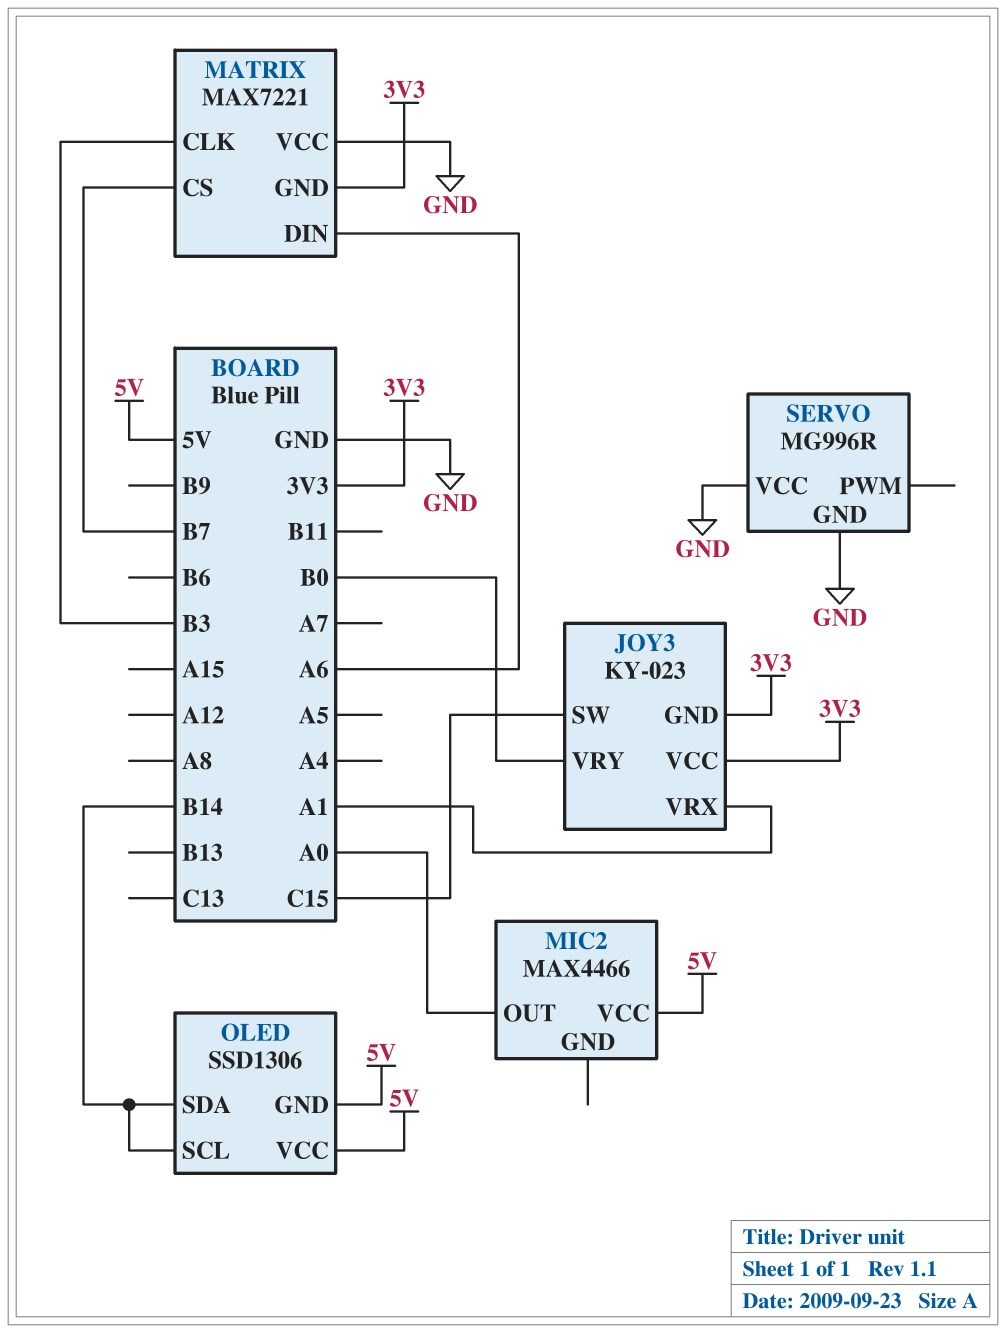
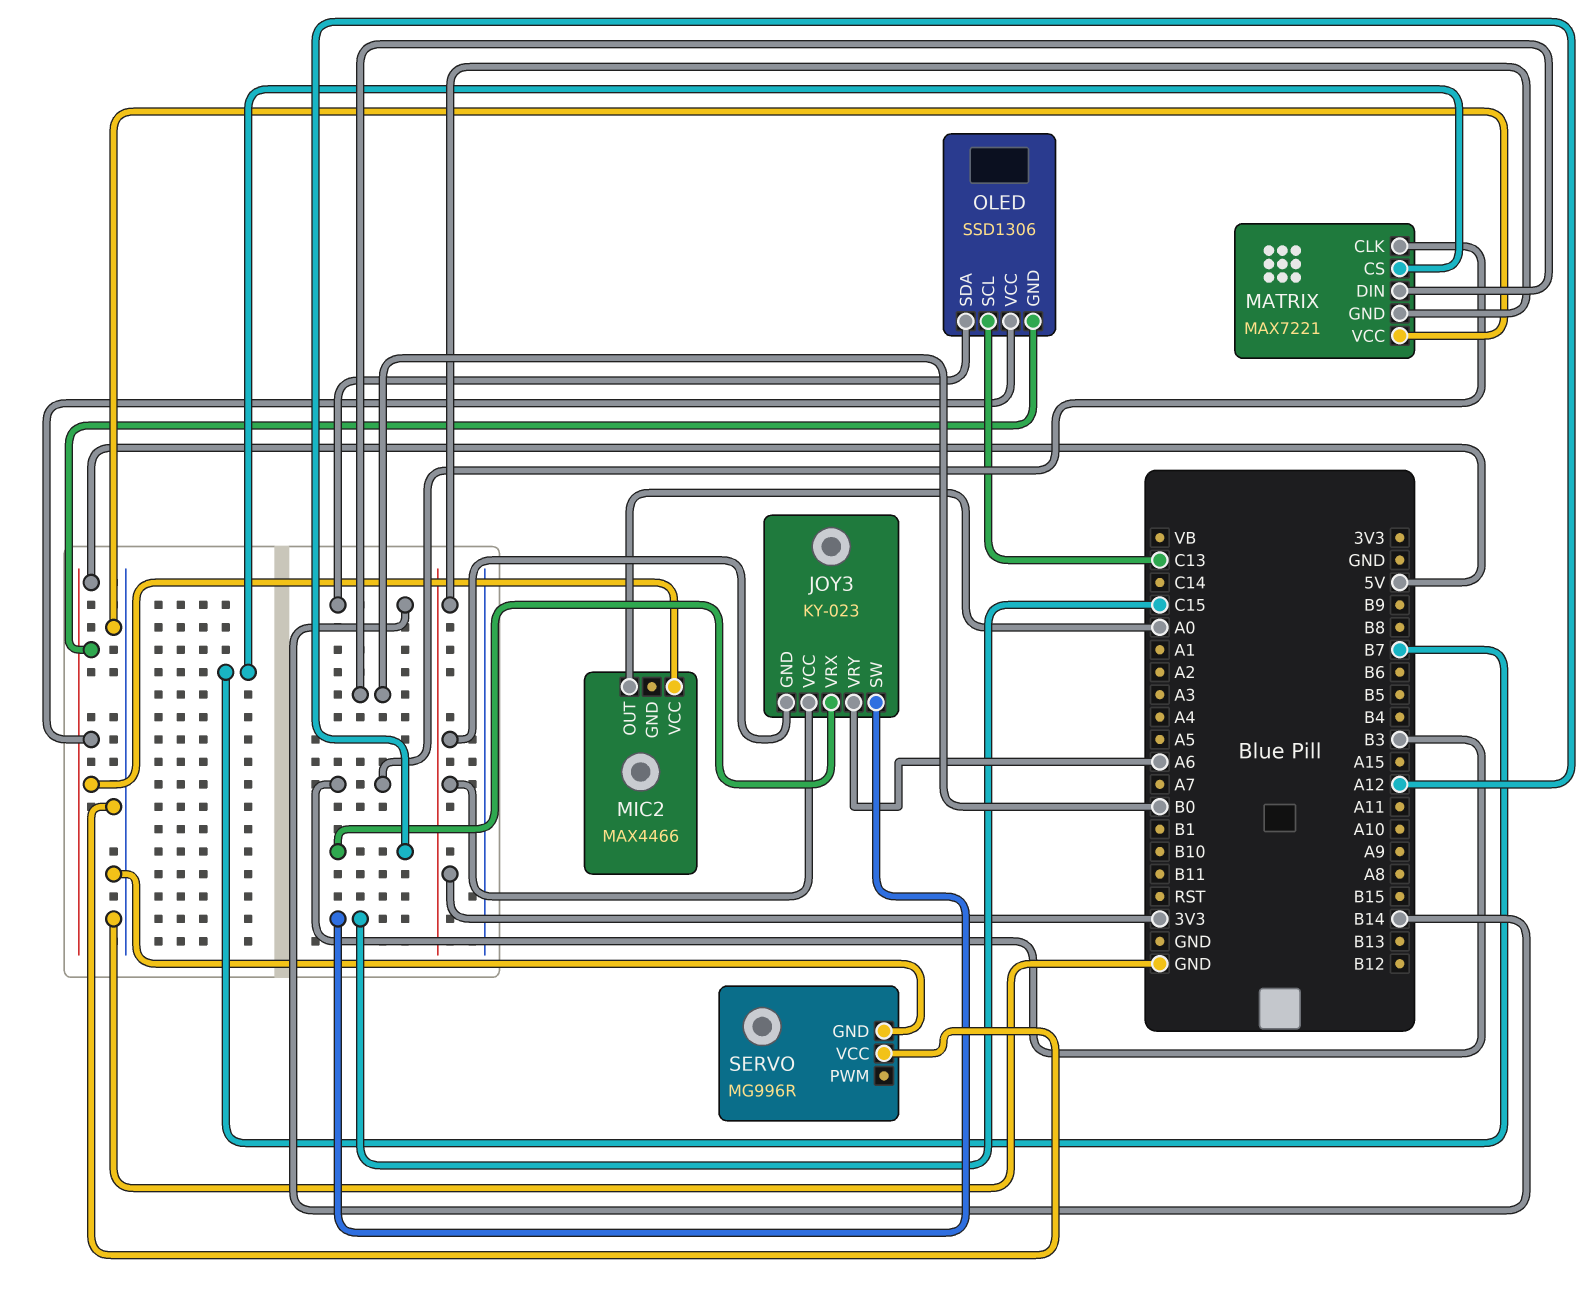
JOY3 pin VRX: A1 -> A12
JOY3 pin VRY: B0 -> A6
MATRIX pin DIN: A6 -> B0
OLED pin SCL: B14 -> C13

